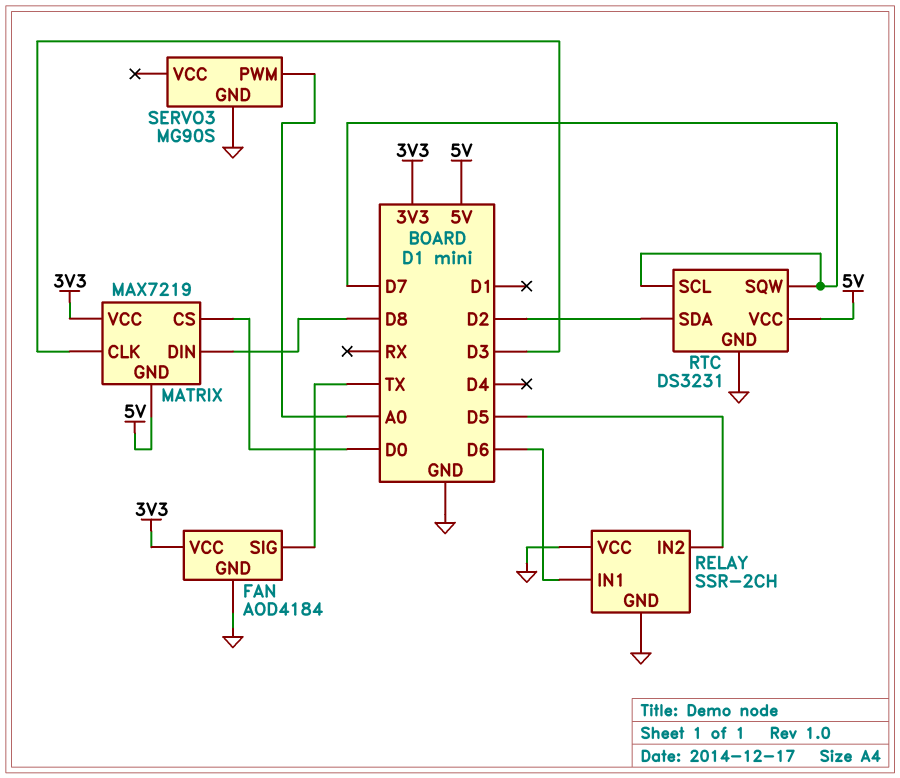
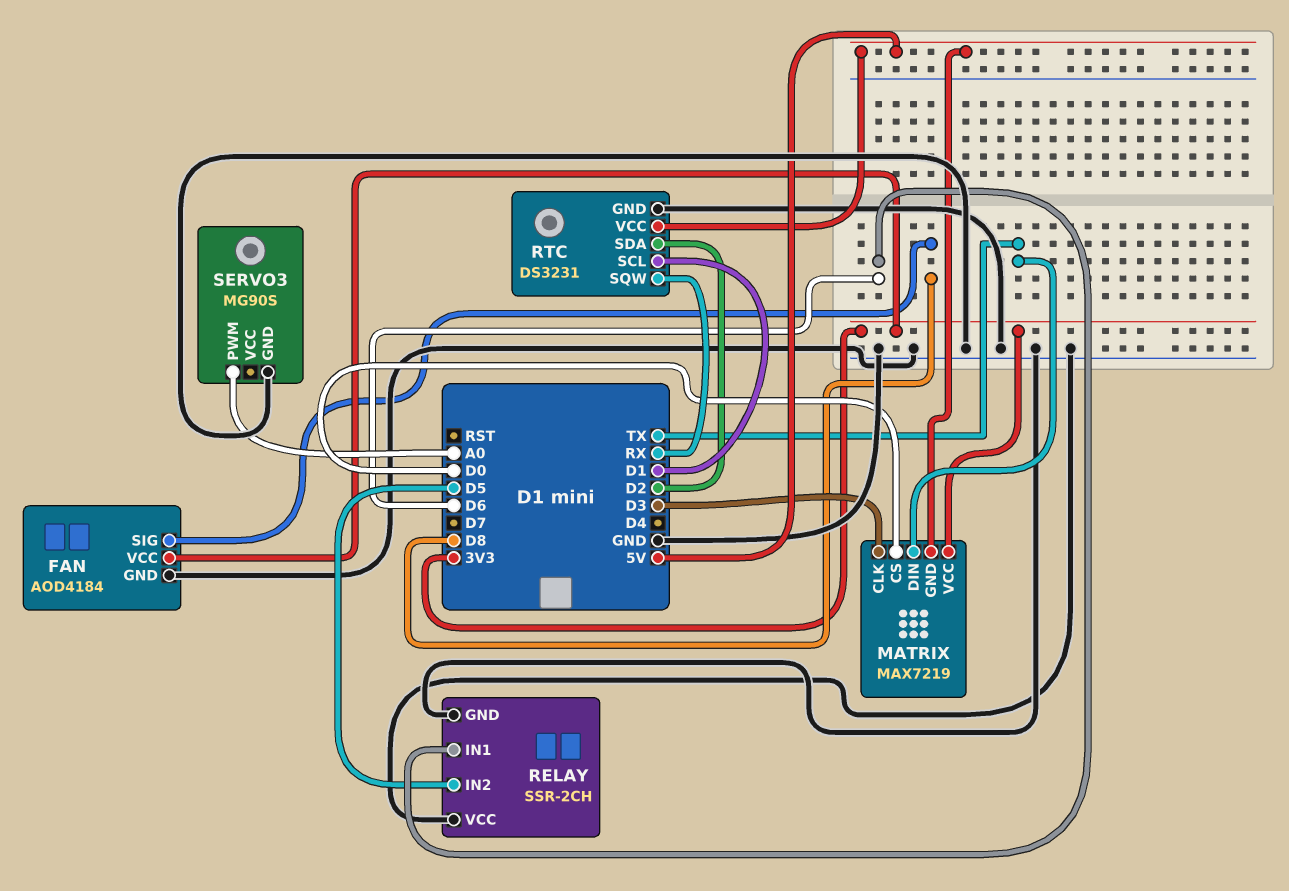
FAN pin SIG: TX -> D8
MATRIX pin DIN: D8 -> TX
RTC pin SCL: D7 -> D1
RTC pin SQW: D7 -> RX

